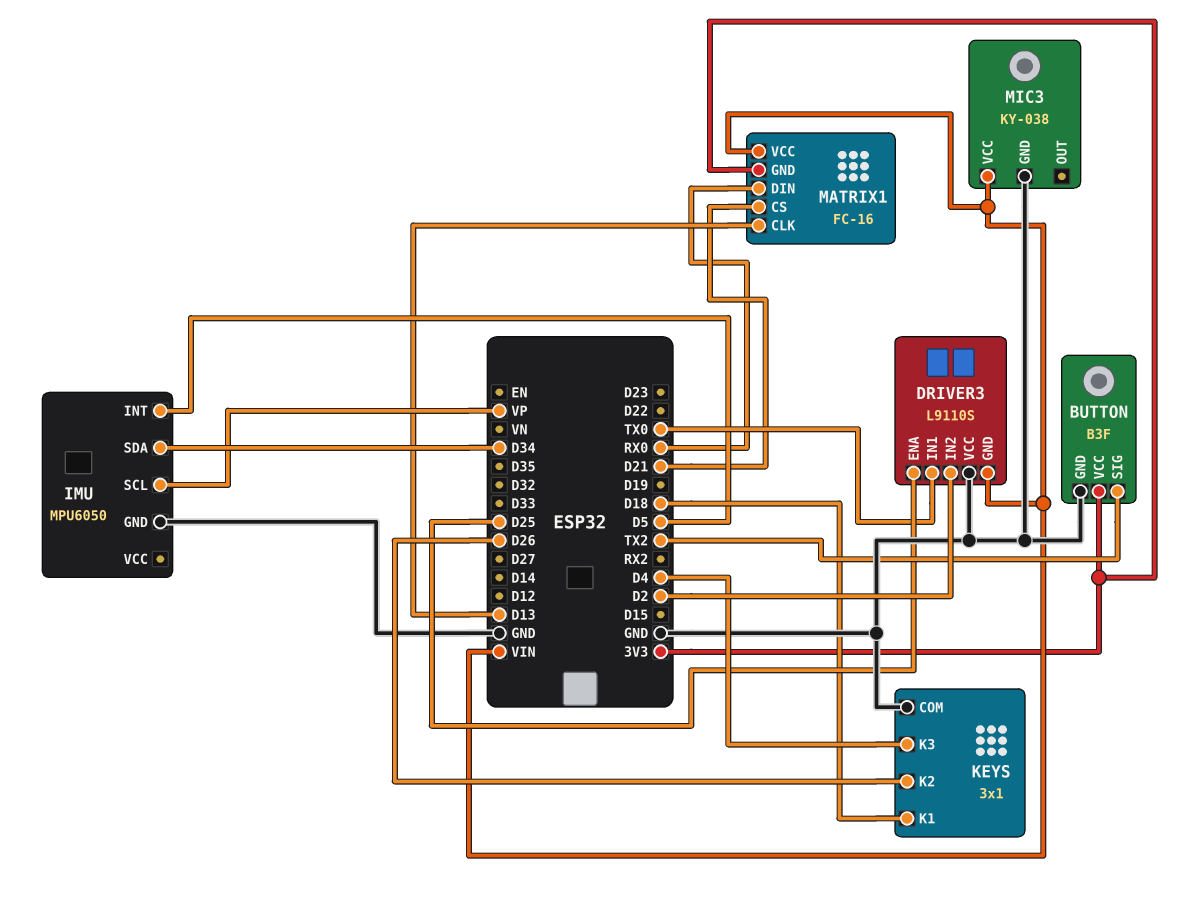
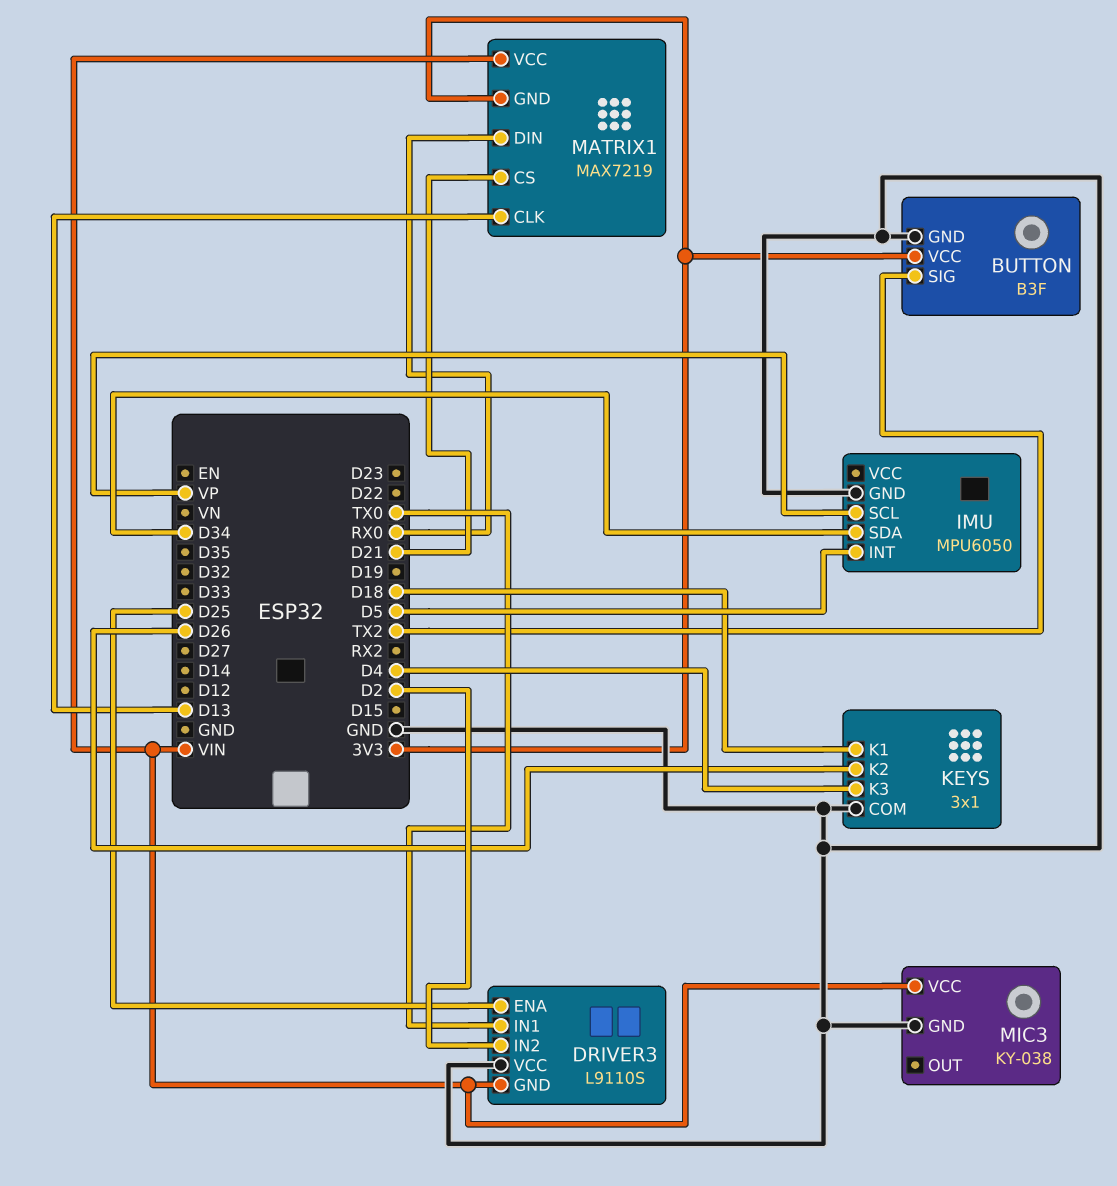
MATRIX1: FC-16 -> MAX7219

